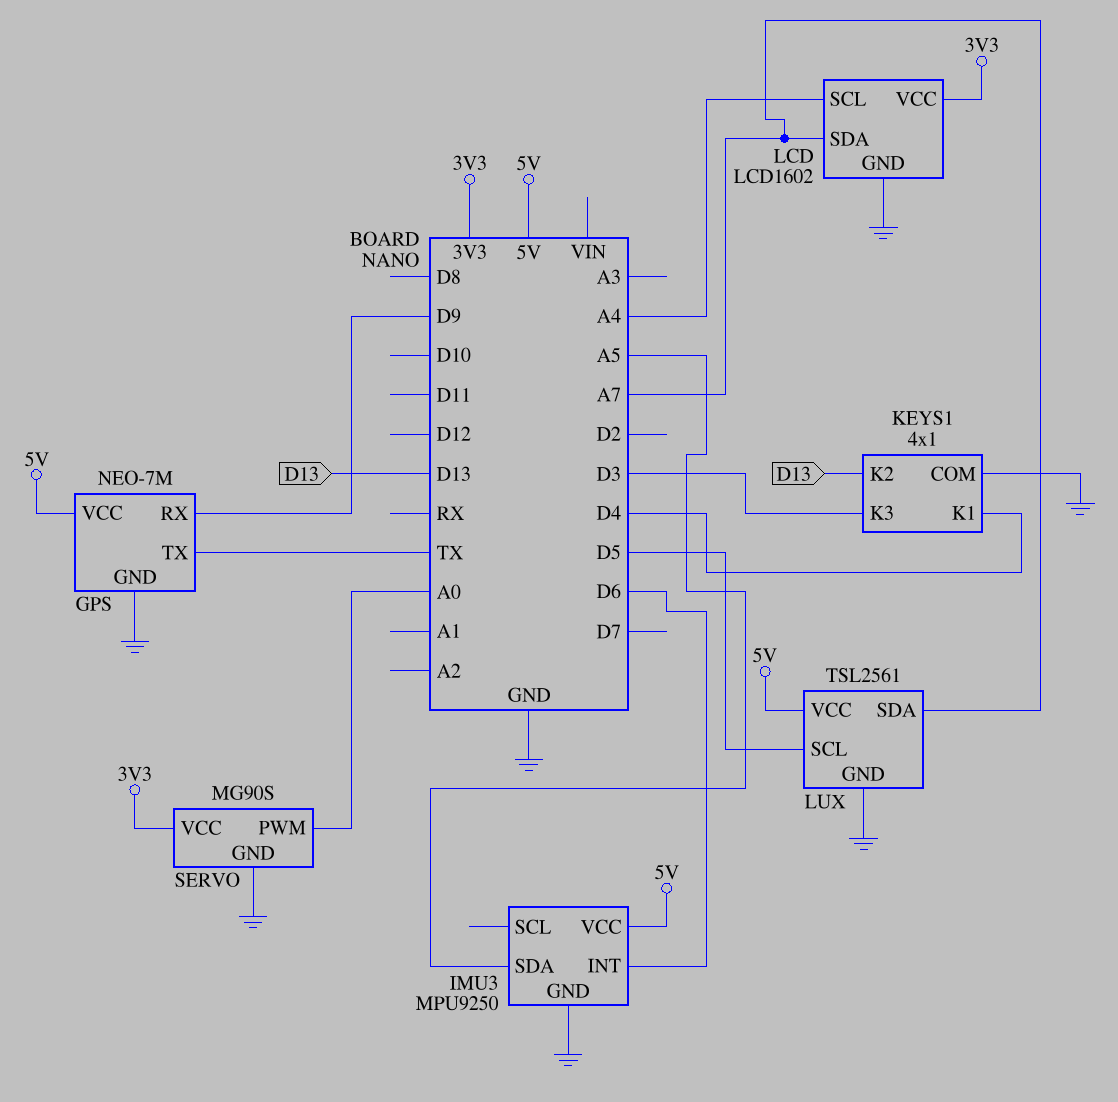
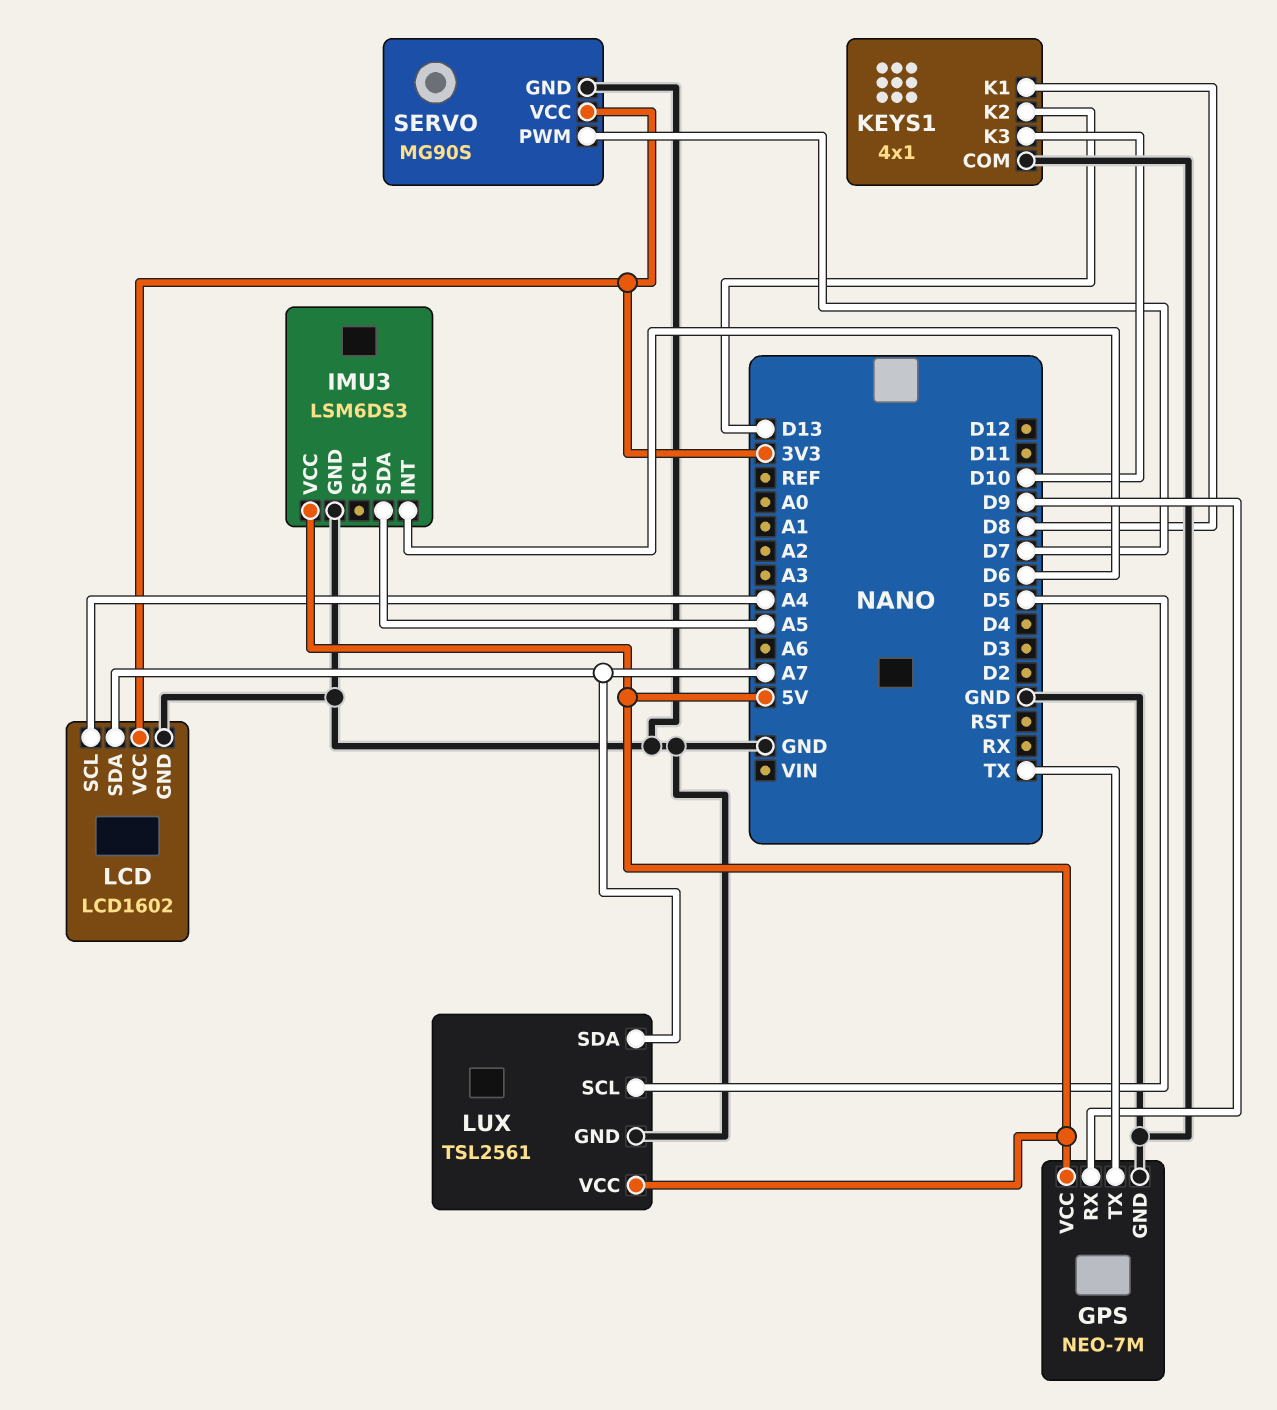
IMU3: MPU9250 -> LSM6DS3
KEYS1 pin K1: D4 -> D8
KEYS1 pin K3: D3 -> D10
SERVO pin PWM: A0 -> D7

